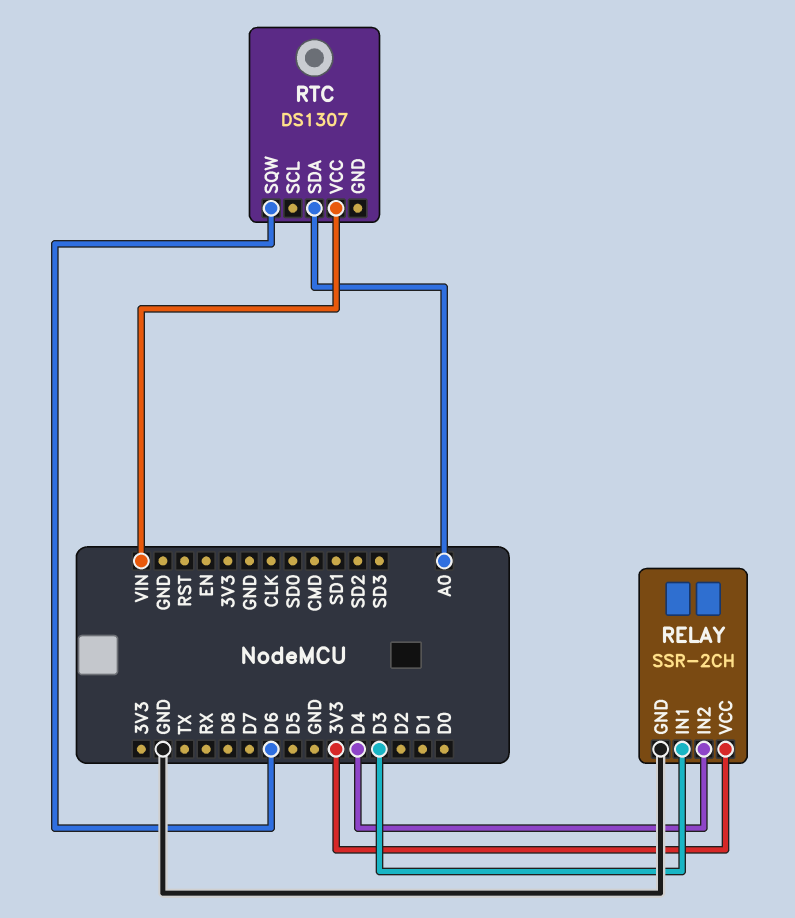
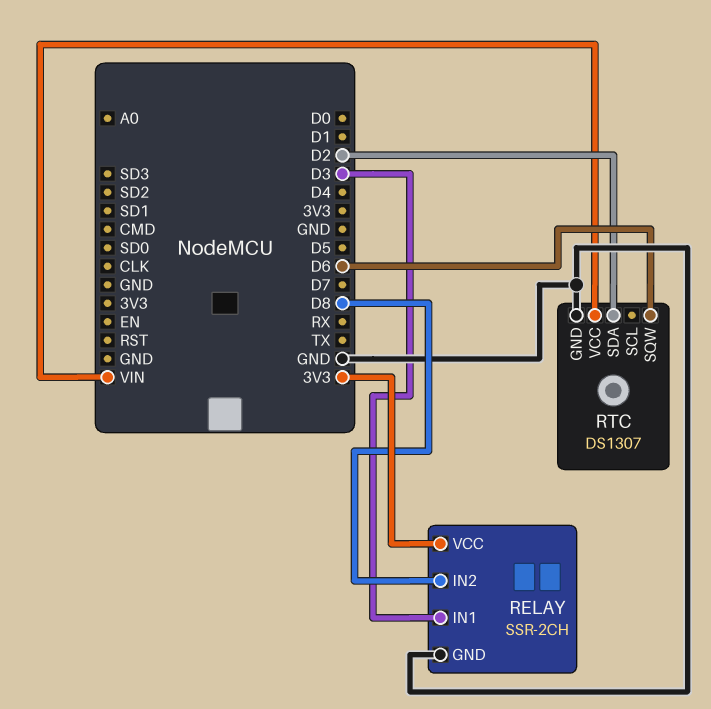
RELAY pin IN2: D4 -> D8
RTC pin GND: none -> GND
RTC pin SDA: A0 -> D2

